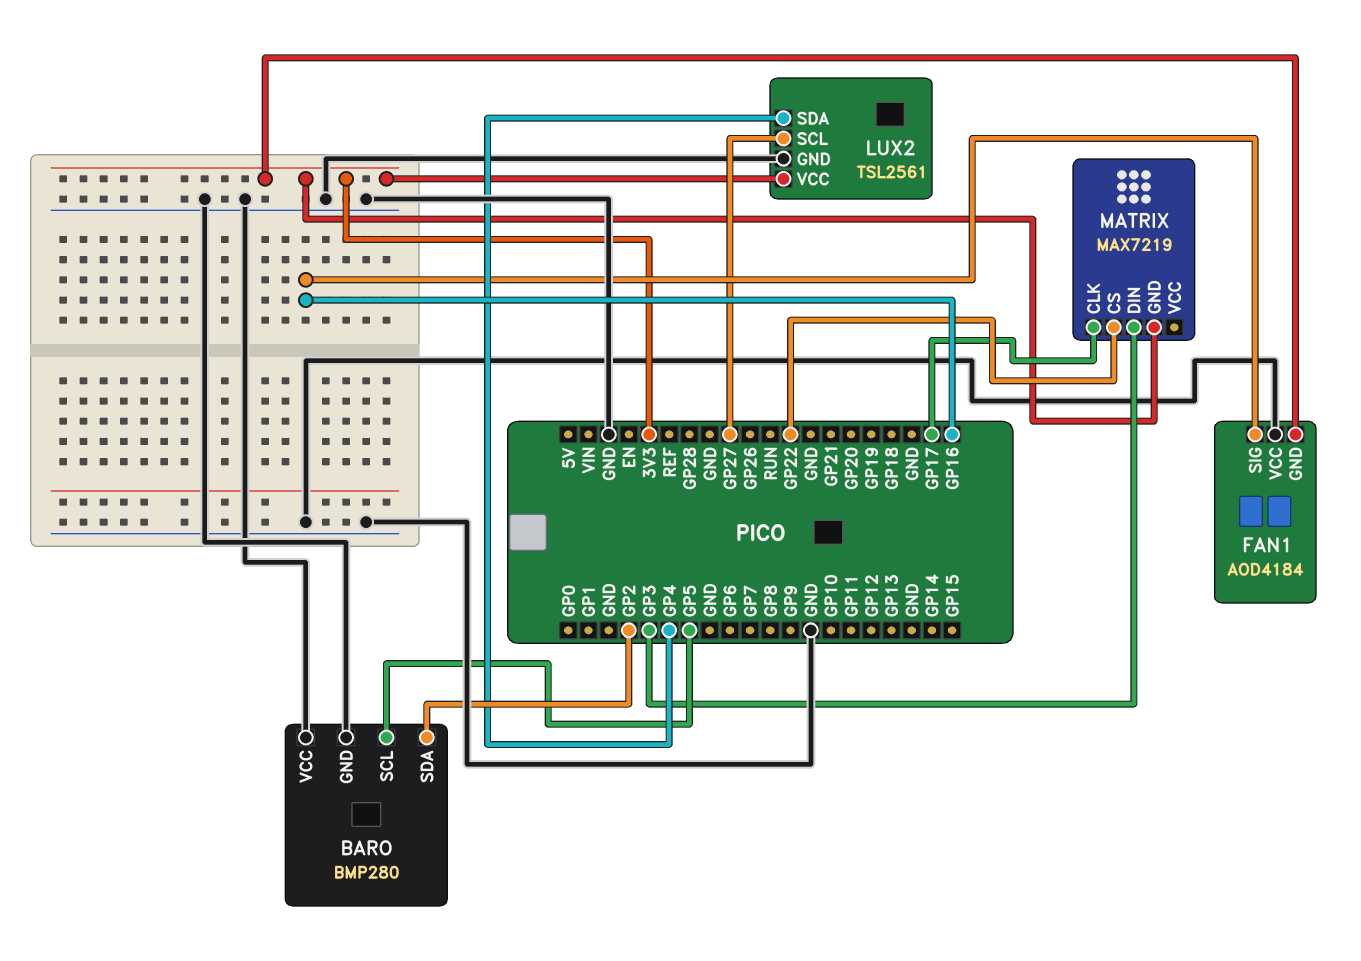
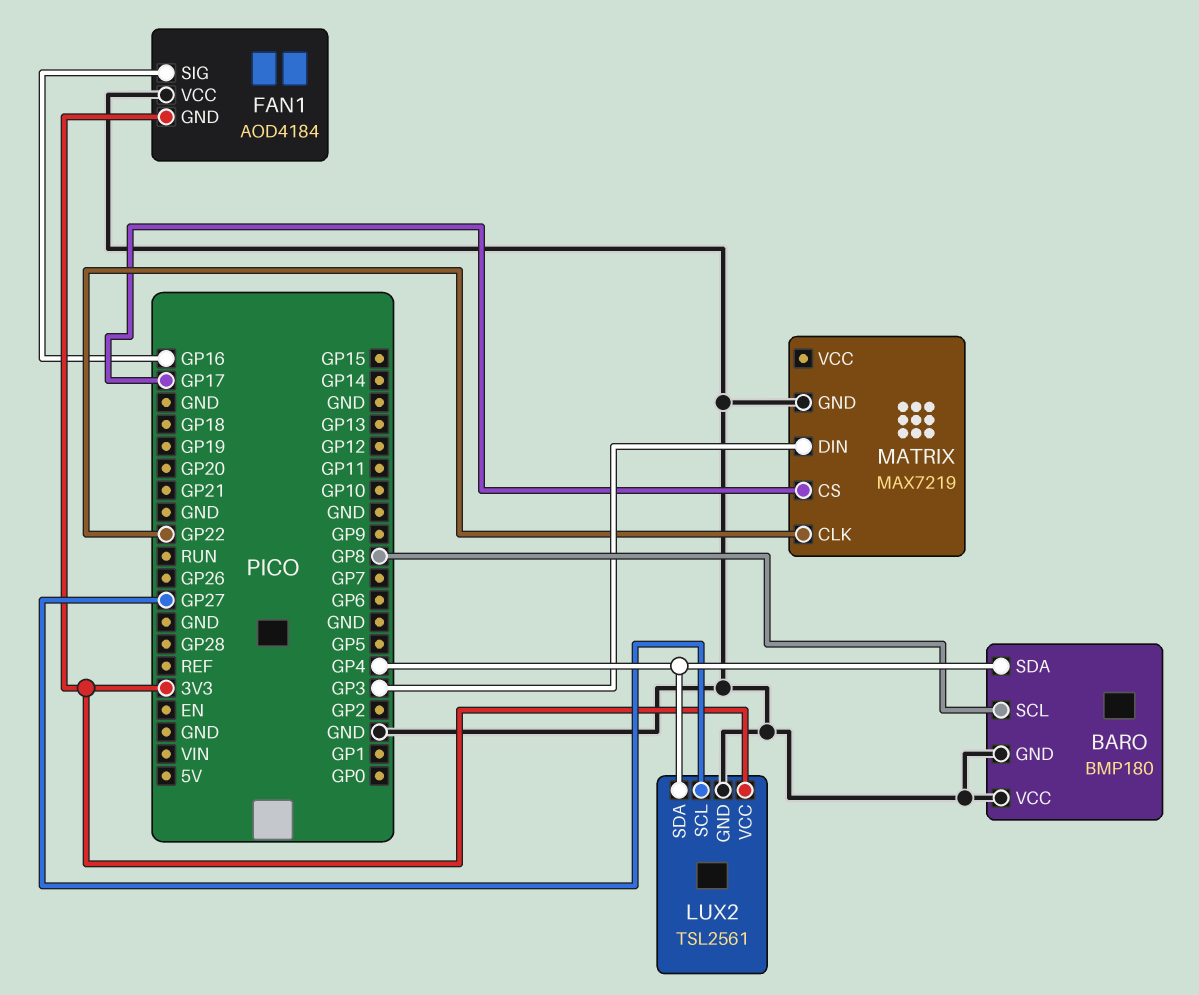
BARO: BMP280 -> BMP180
BARO pin SCL: GP5 -> GP8
BARO pin SDA: GP2 -> GP4
MATRIX pin CLK: GP17 -> GP22
MATRIX pin CS: GP22 -> GP17
MATRIX pin GND: 3V3 -> GND

